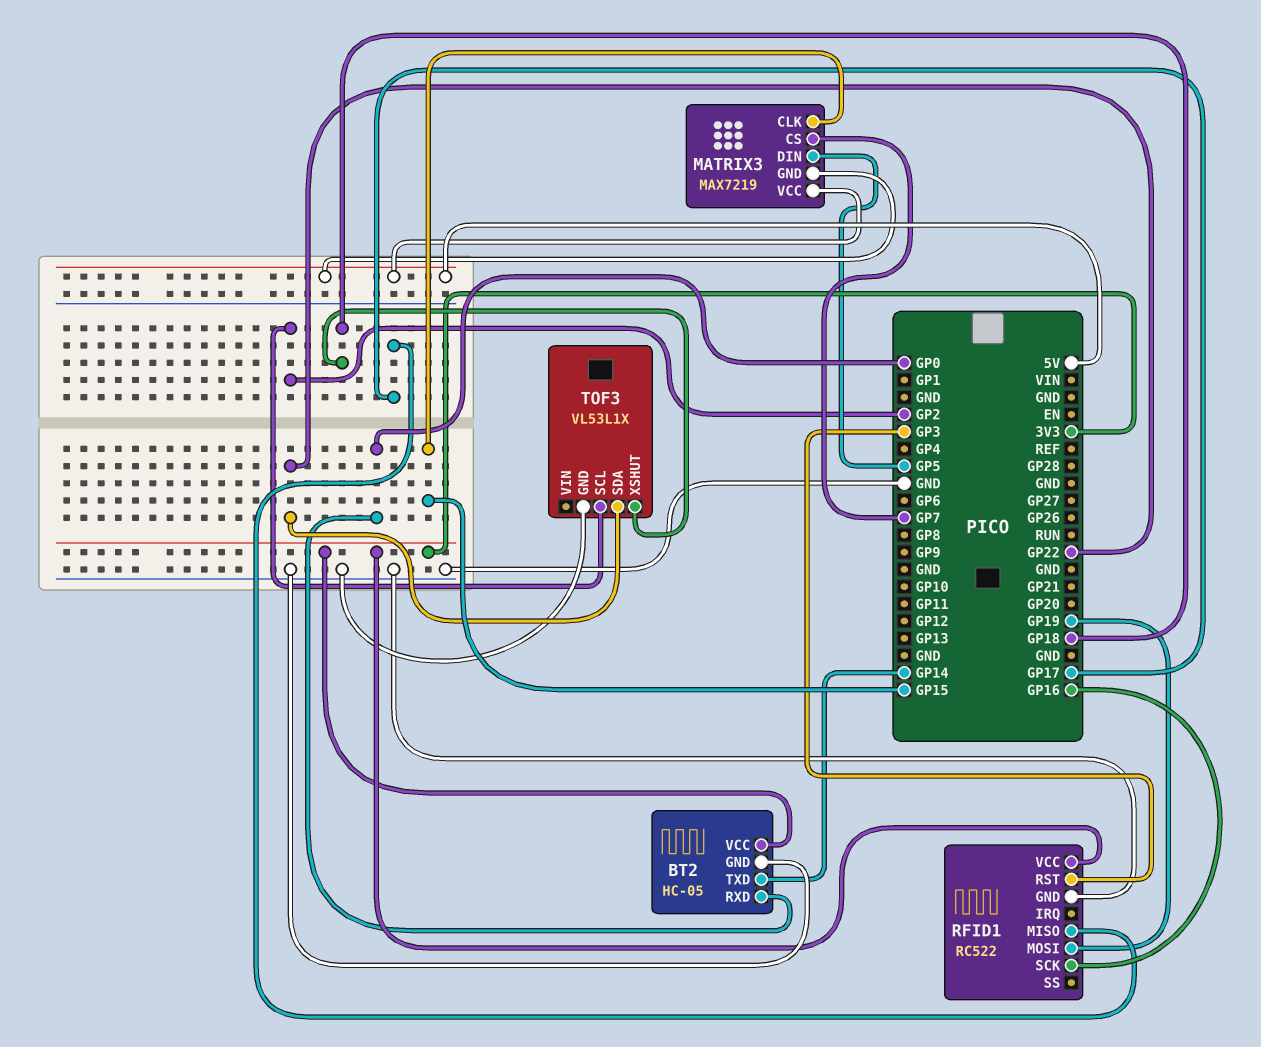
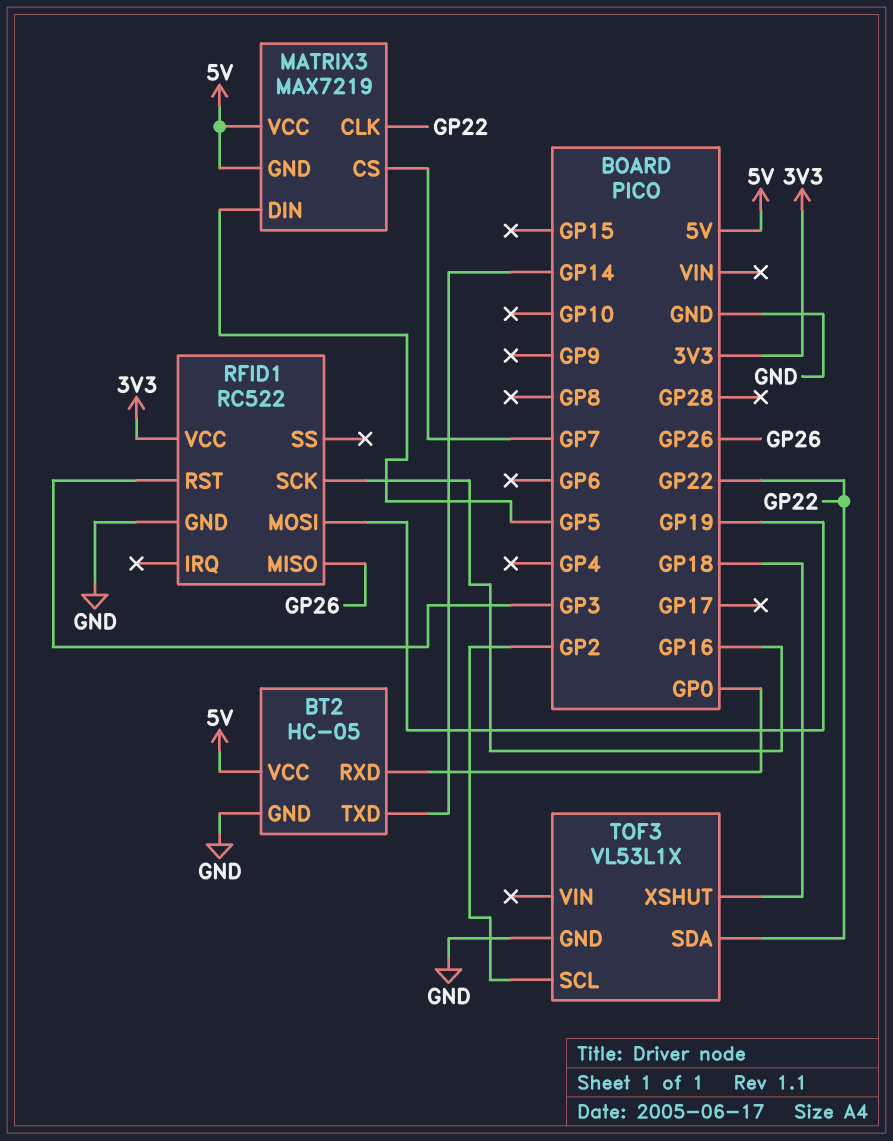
BT2 pin VCC: 3V3 -> 5V
MATRIX3 pin CLK: GP15 -> GP22
RFID1 pin MISO: GP17 -> GP26

